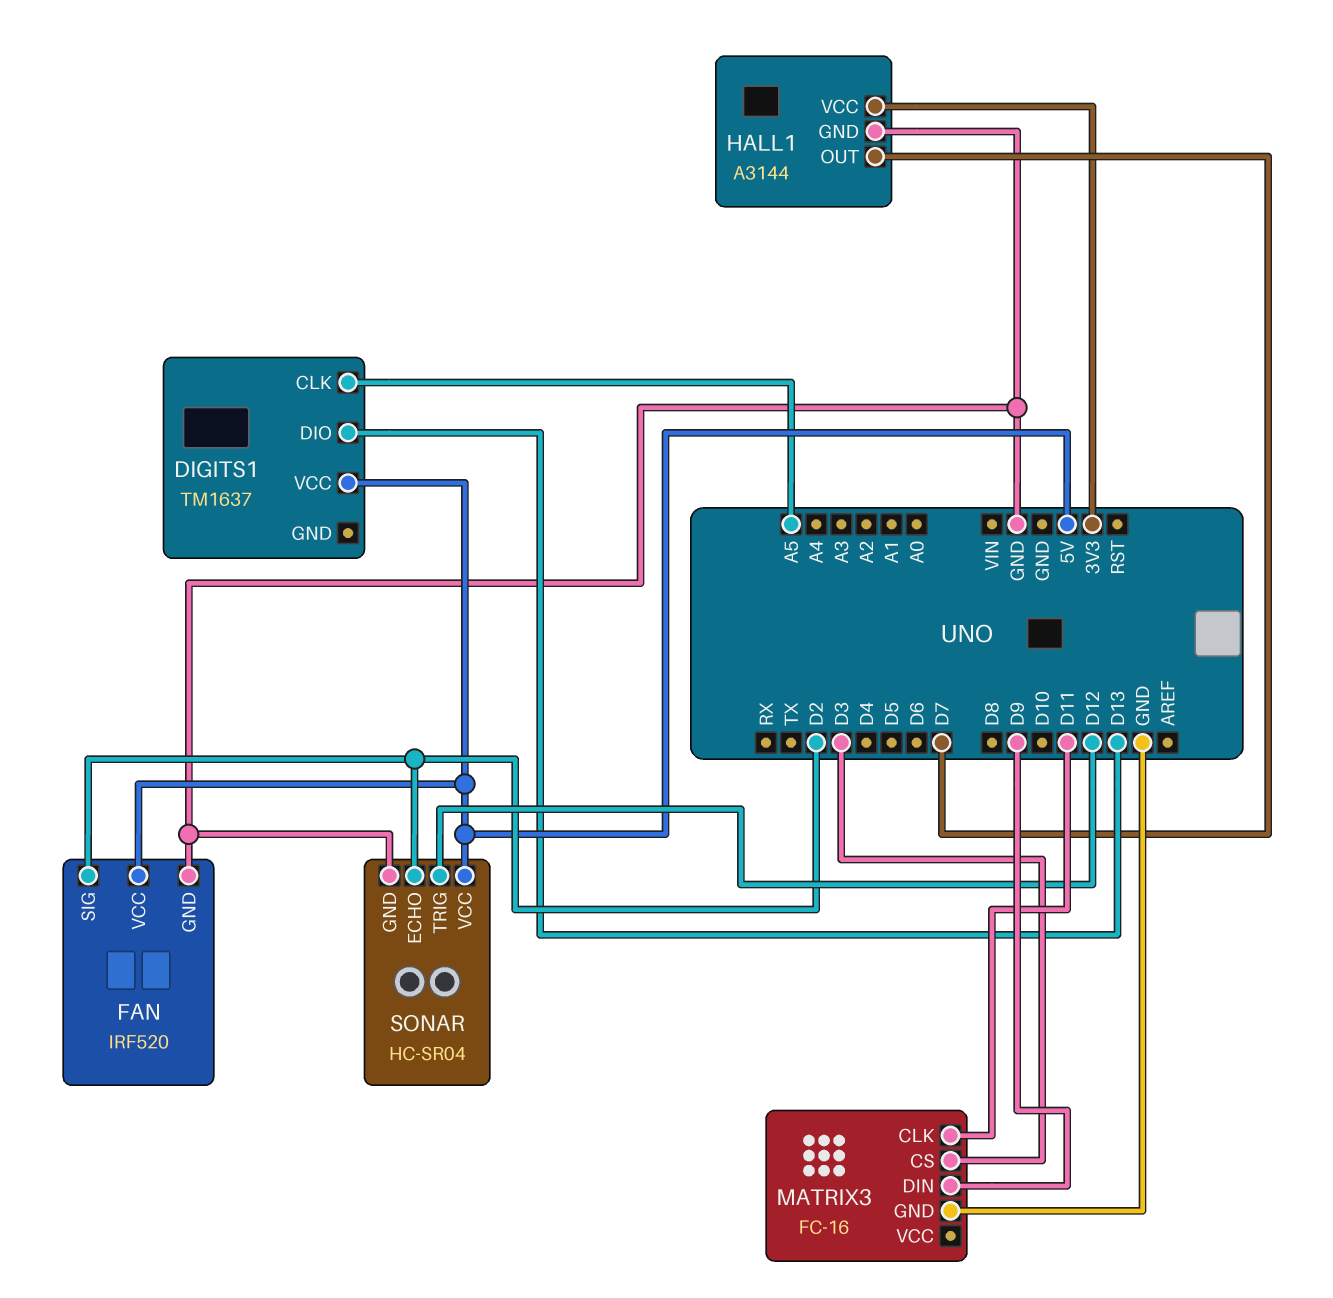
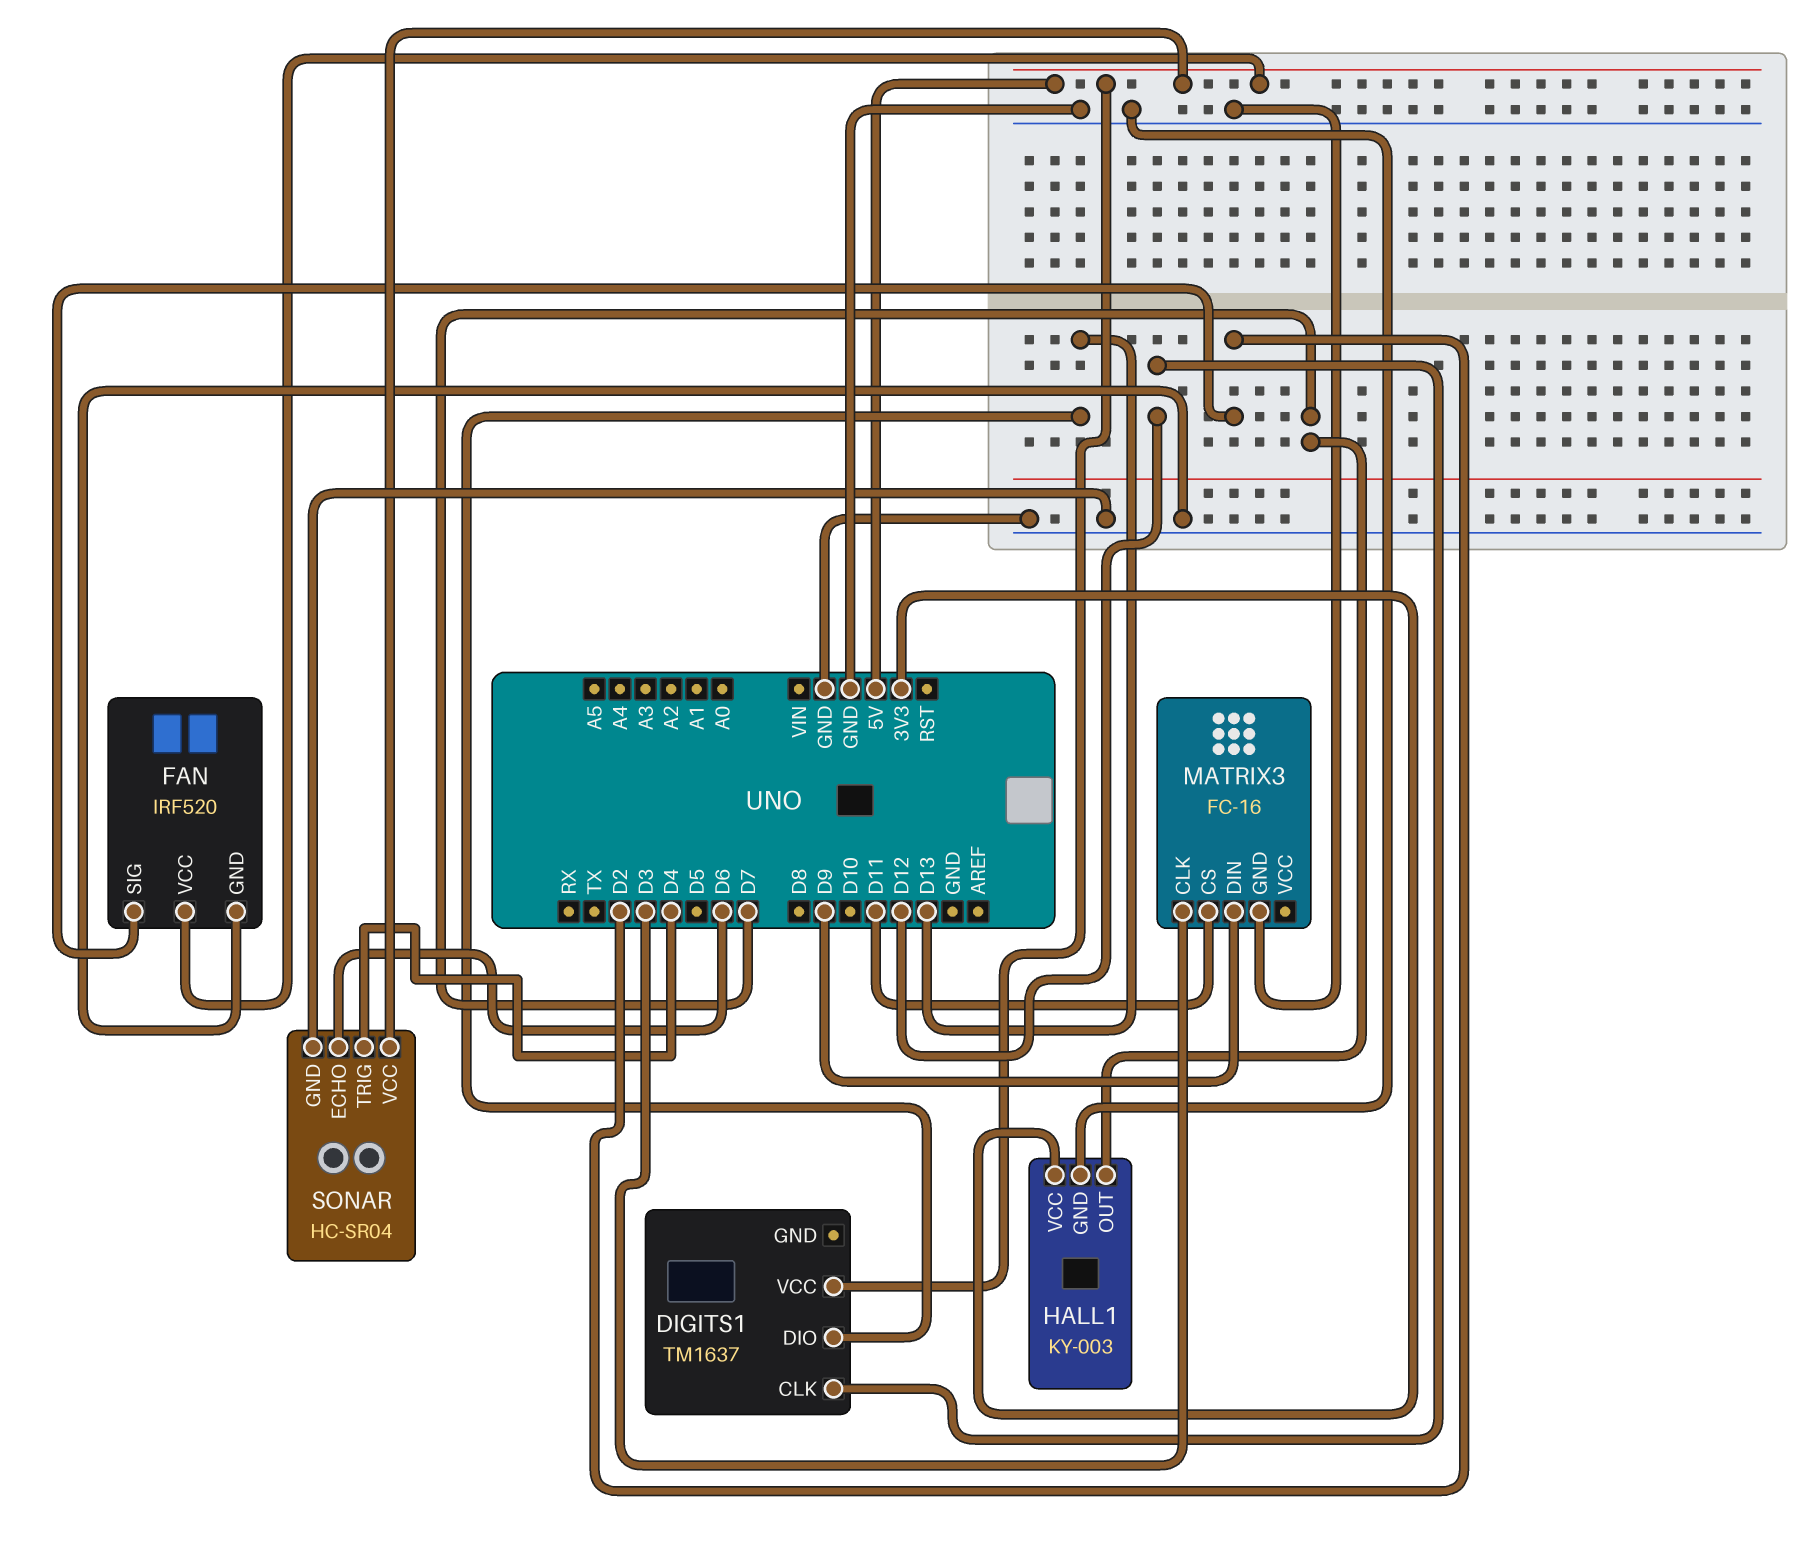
DIGITS1 pin CLK: A5 -> D12
HALL1: A3144 -> KY-003
MATRIX3 pin CLK: D11 -> D3
MATRIX3 pin CS: D3 -> D11
SONAR pin ECHO: D2 -> D6
SONAR pin TRIG: D12 -> D4

